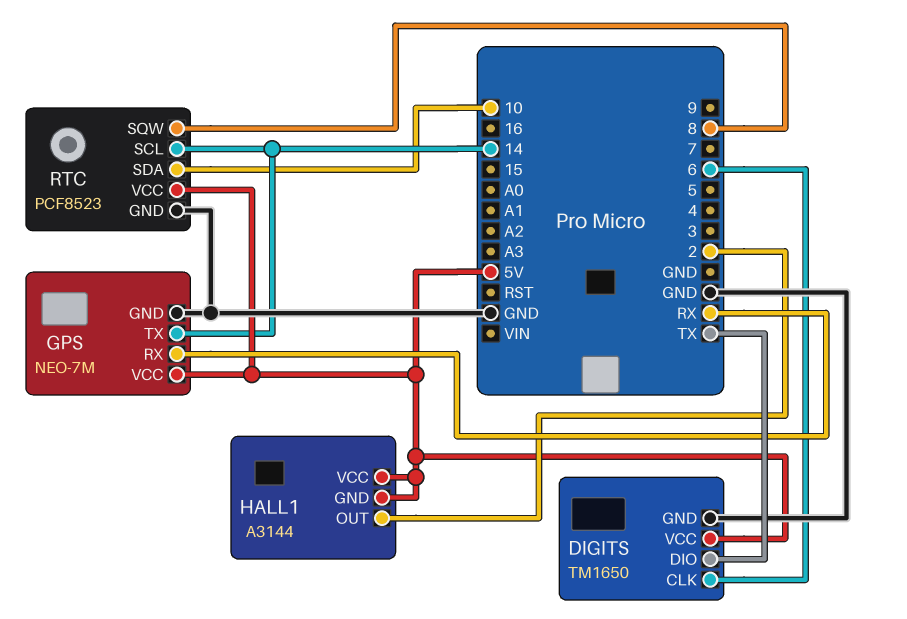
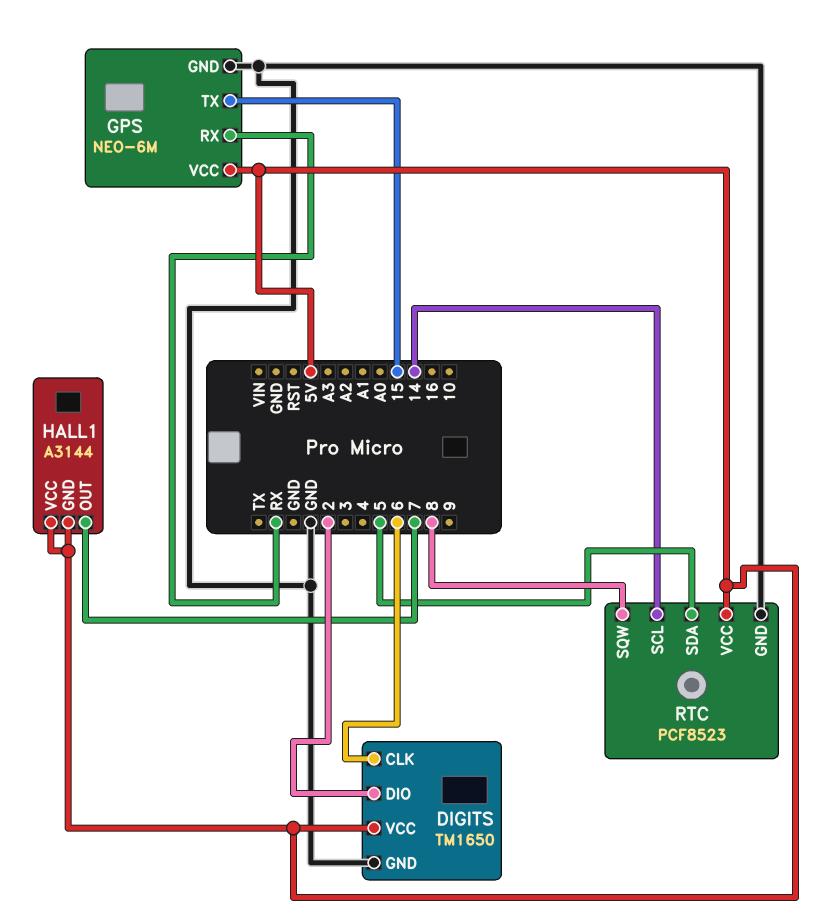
DIGITS pin DIO: TX -> 2
GPS: NEO-7M -> NEO-6M
GPS pin TX: 14 -> 15
HALL1 pin OUT: 2 -> 7
RTC pin SDA: 10 -> 5

